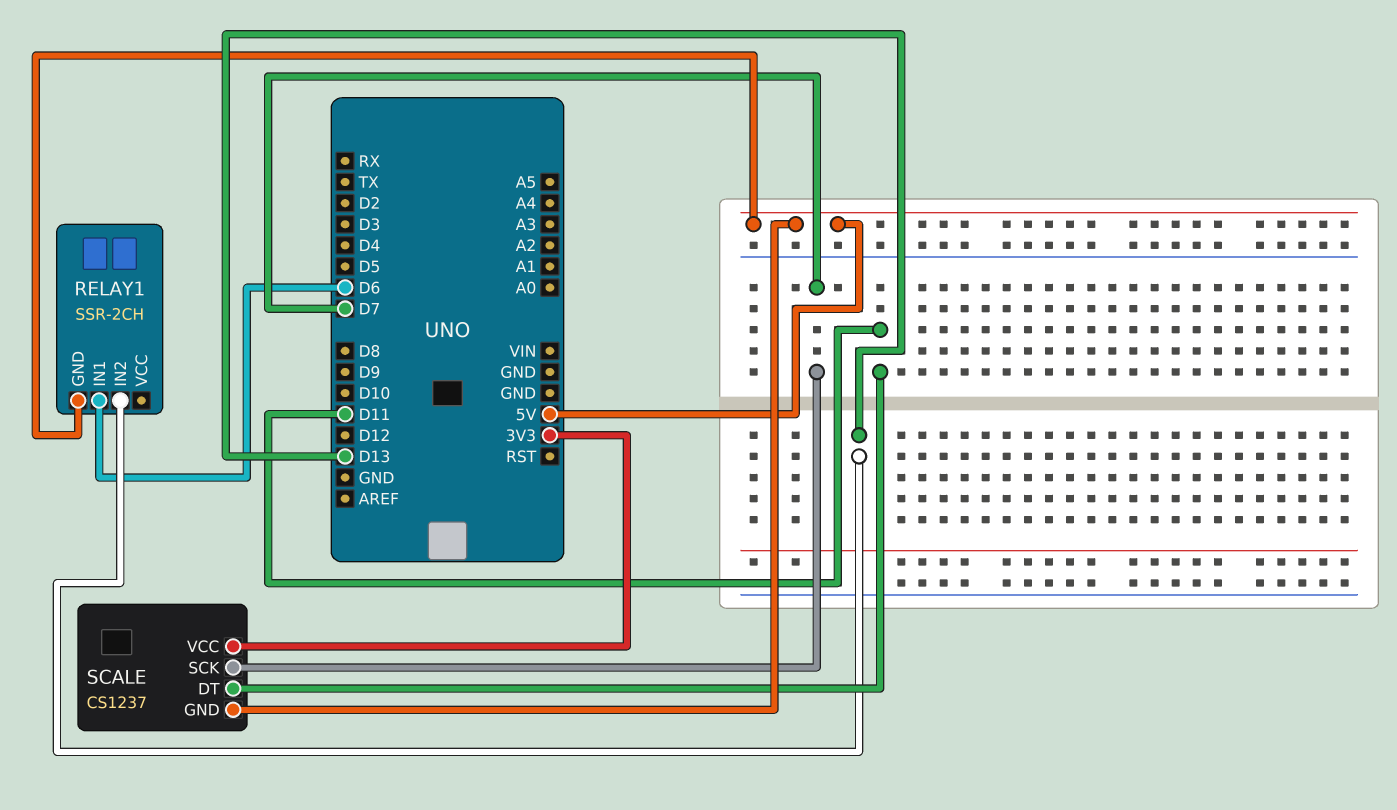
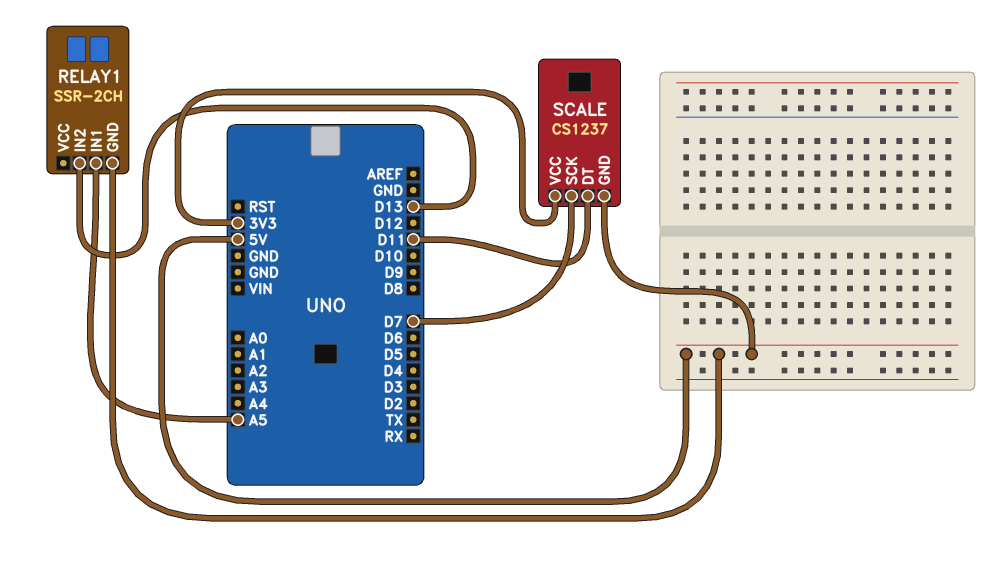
RELAY1 pin IN1: D6 -> A5

